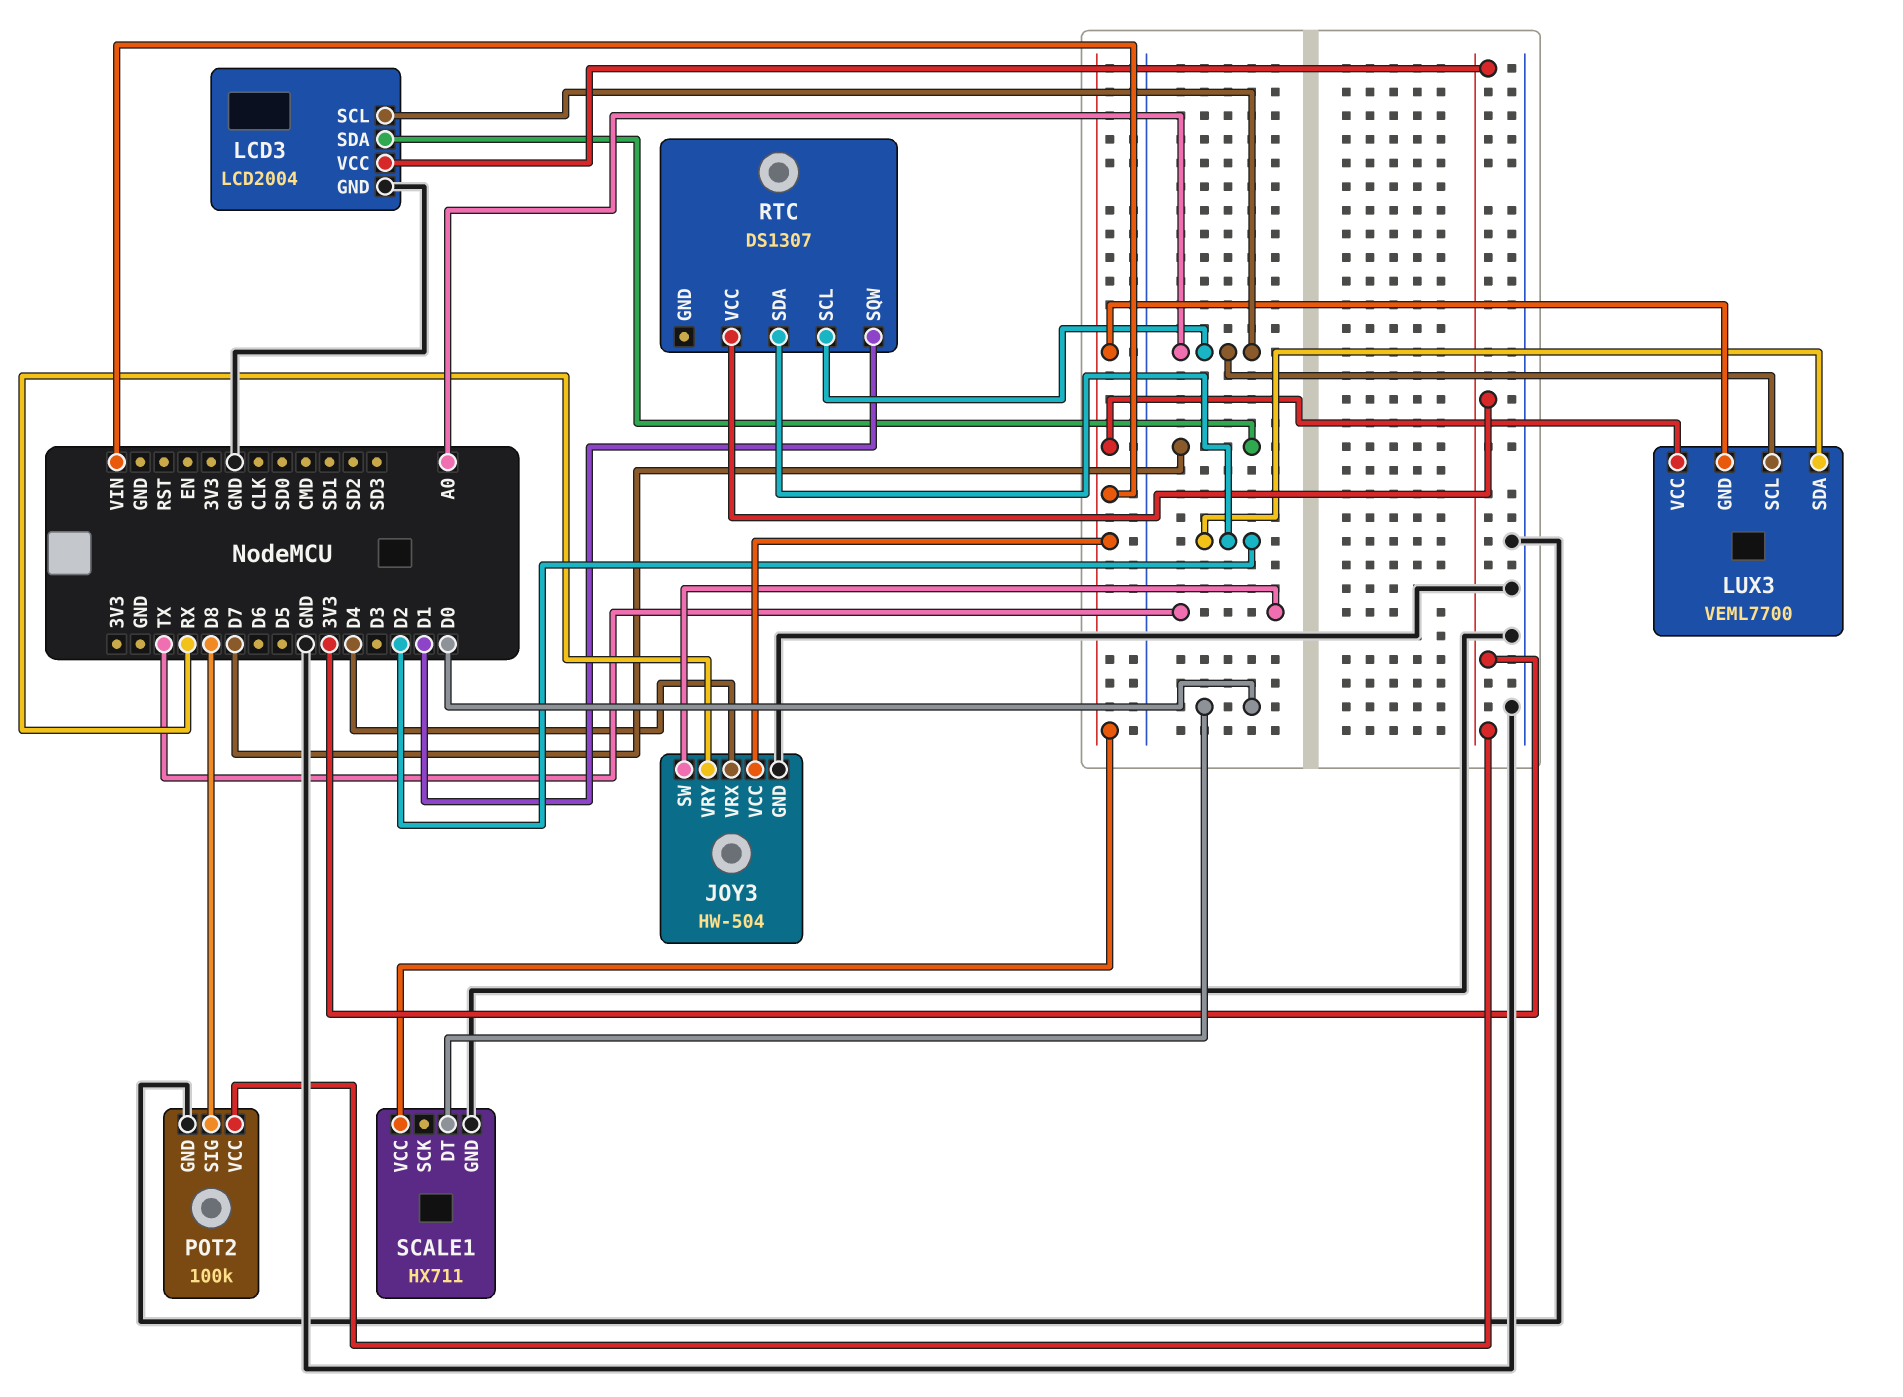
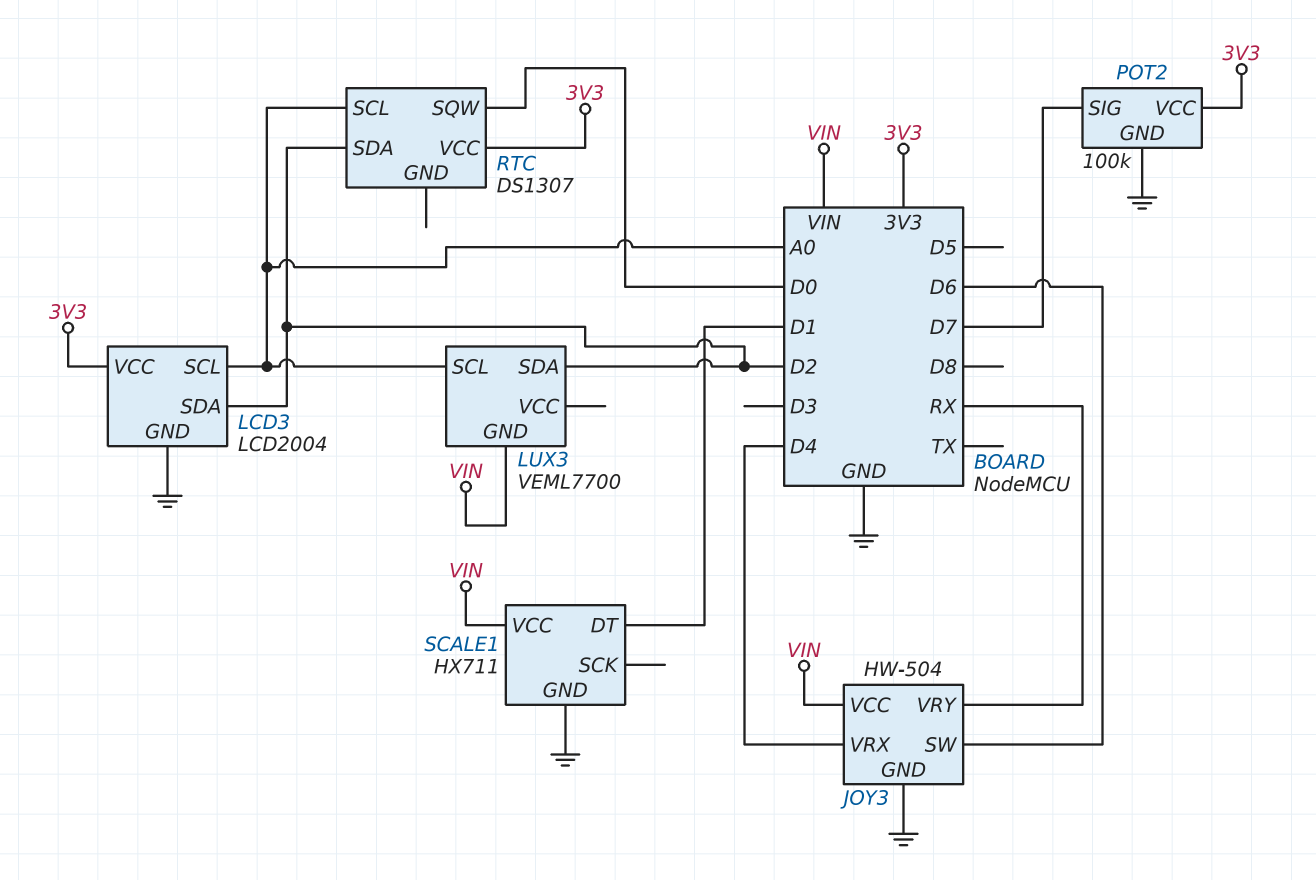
JOY3 pin SW: TX -> D6
LCD3 pin SDA: D7 -> D2
LUX3 pin VCC: VIN -> none
POT2 pin SIG: D8 -> D7
RTC pin SQW: D1 -> D0
SCALE1 pin DT: D0 -> D1

